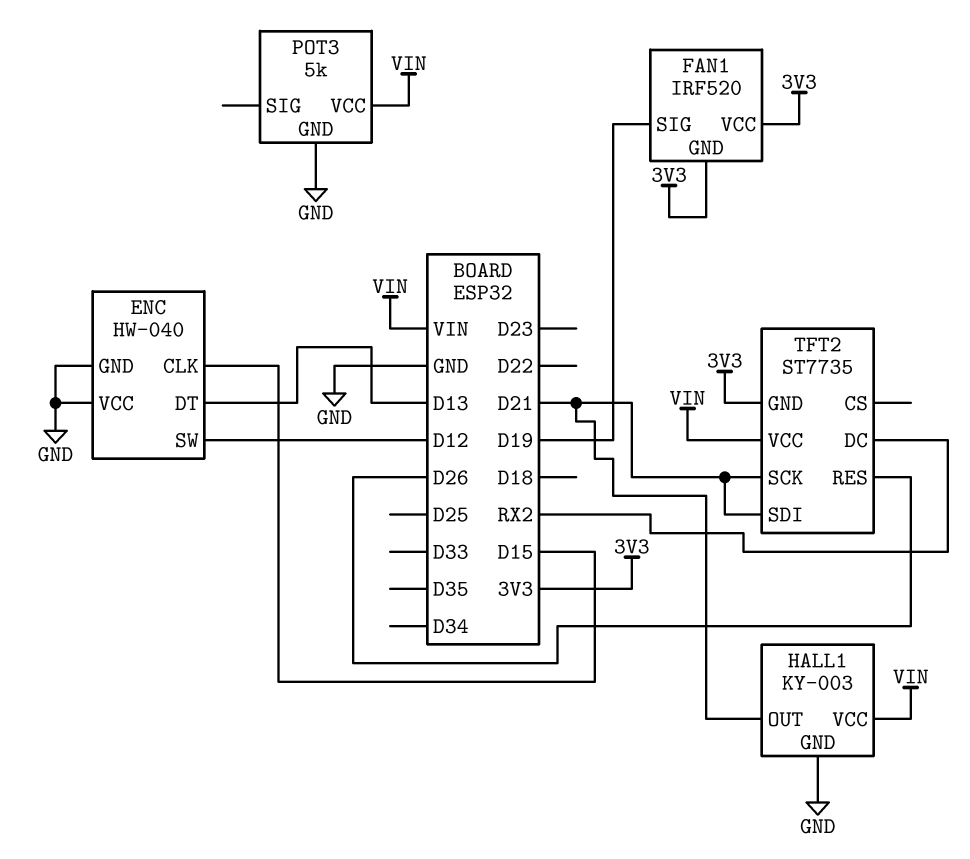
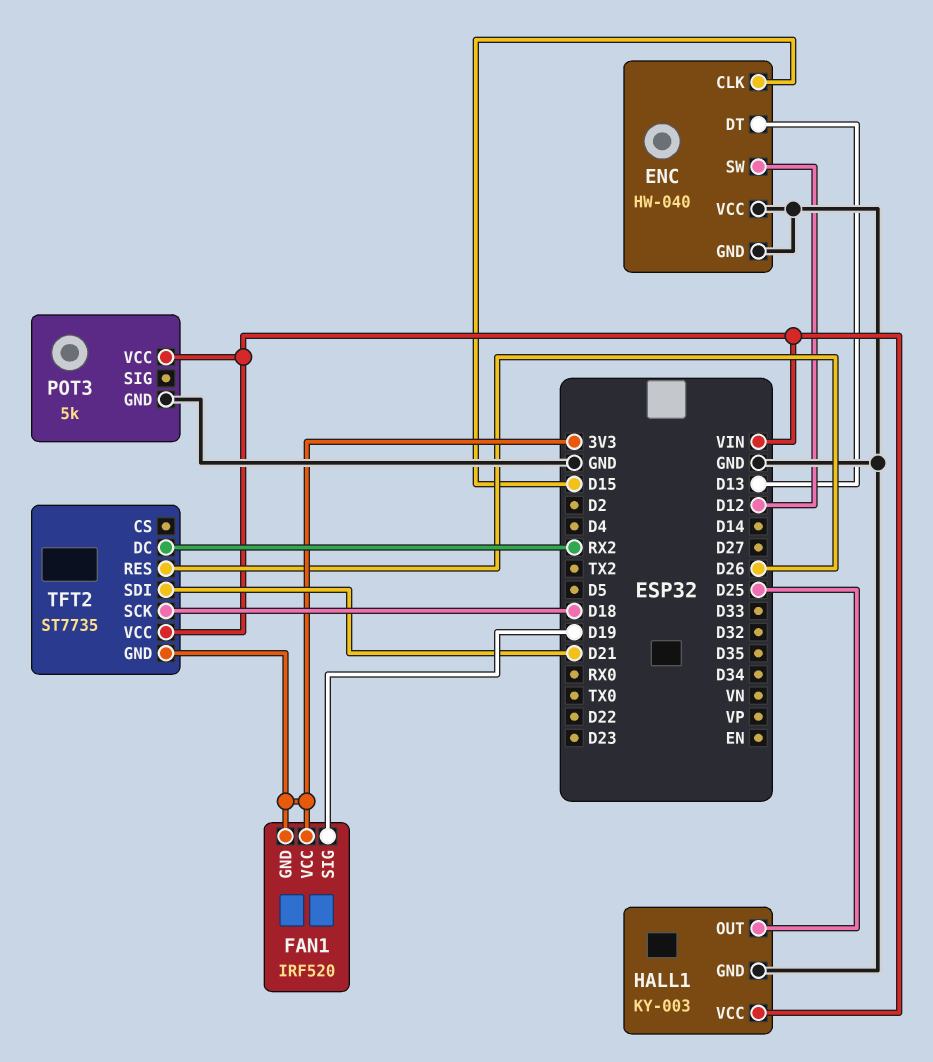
HALL1 pin OUT: D21 -> D25
TFT2 pin SCK: D21 -> D18

